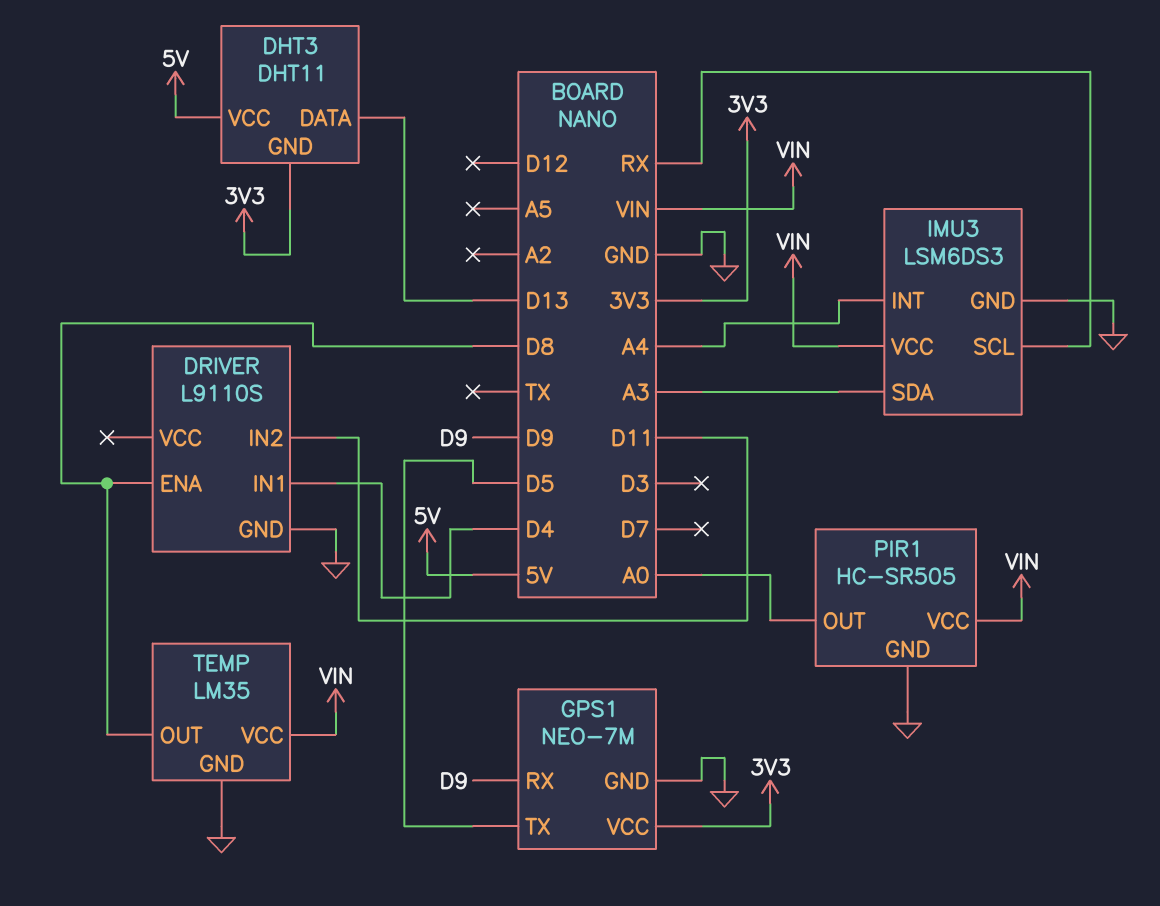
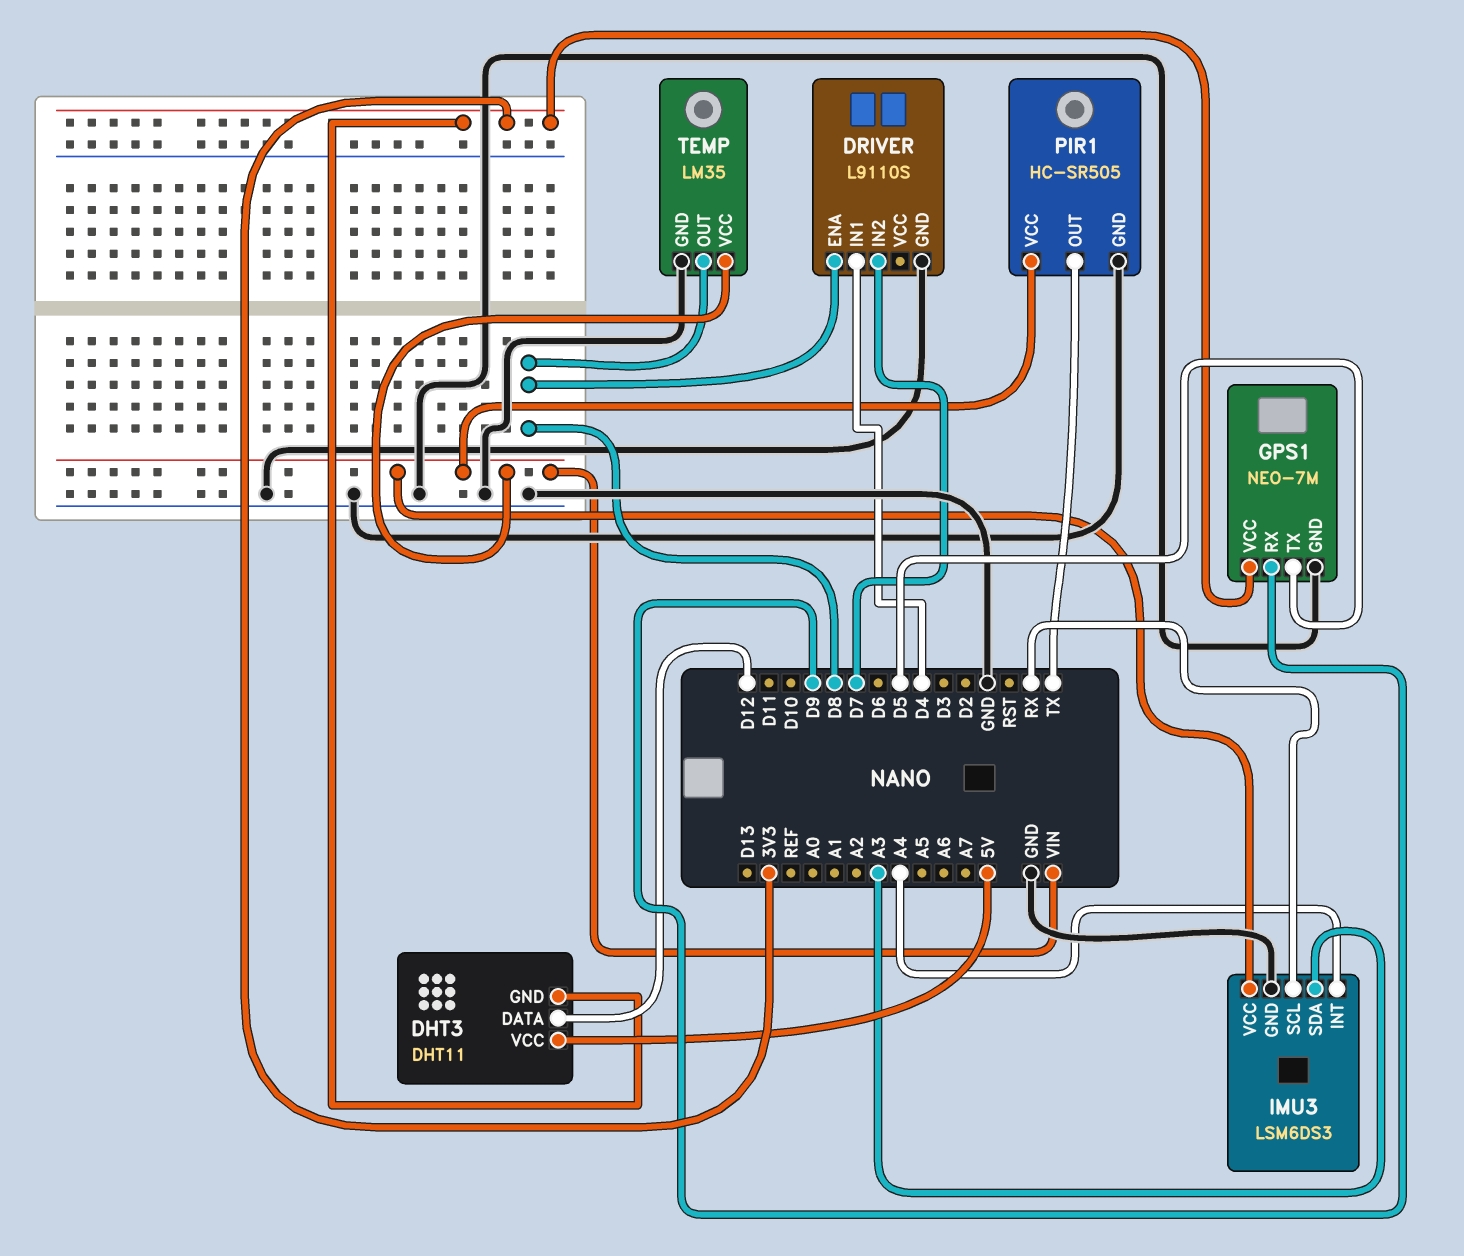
DHT3 pin DATA: D13 -> D12
DRIVER pin IN2: D11 -> D7
PIR1 pin OUT: A0 -> TX

